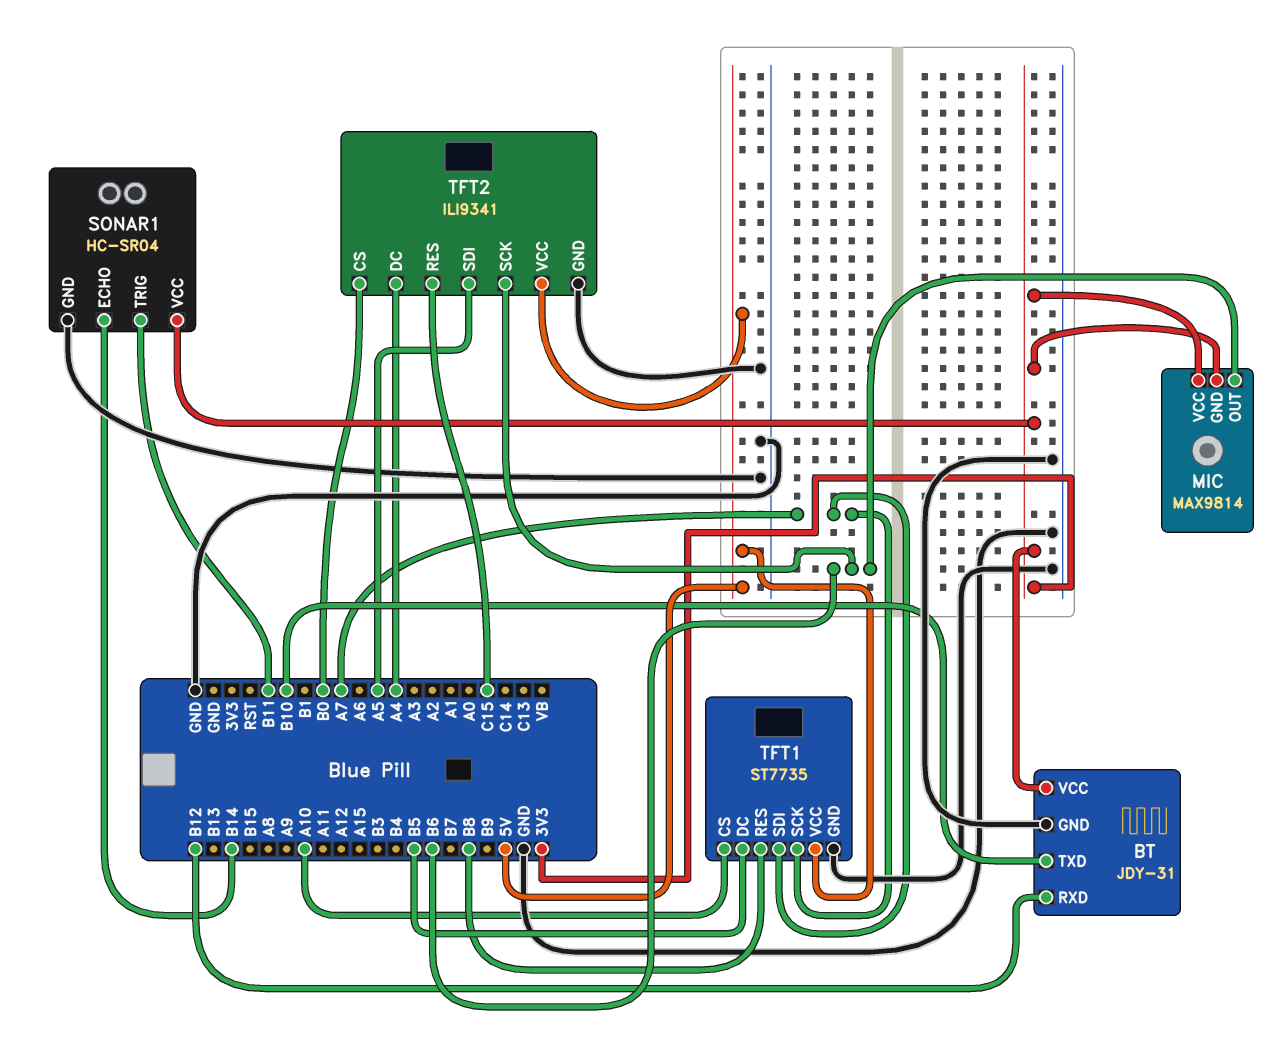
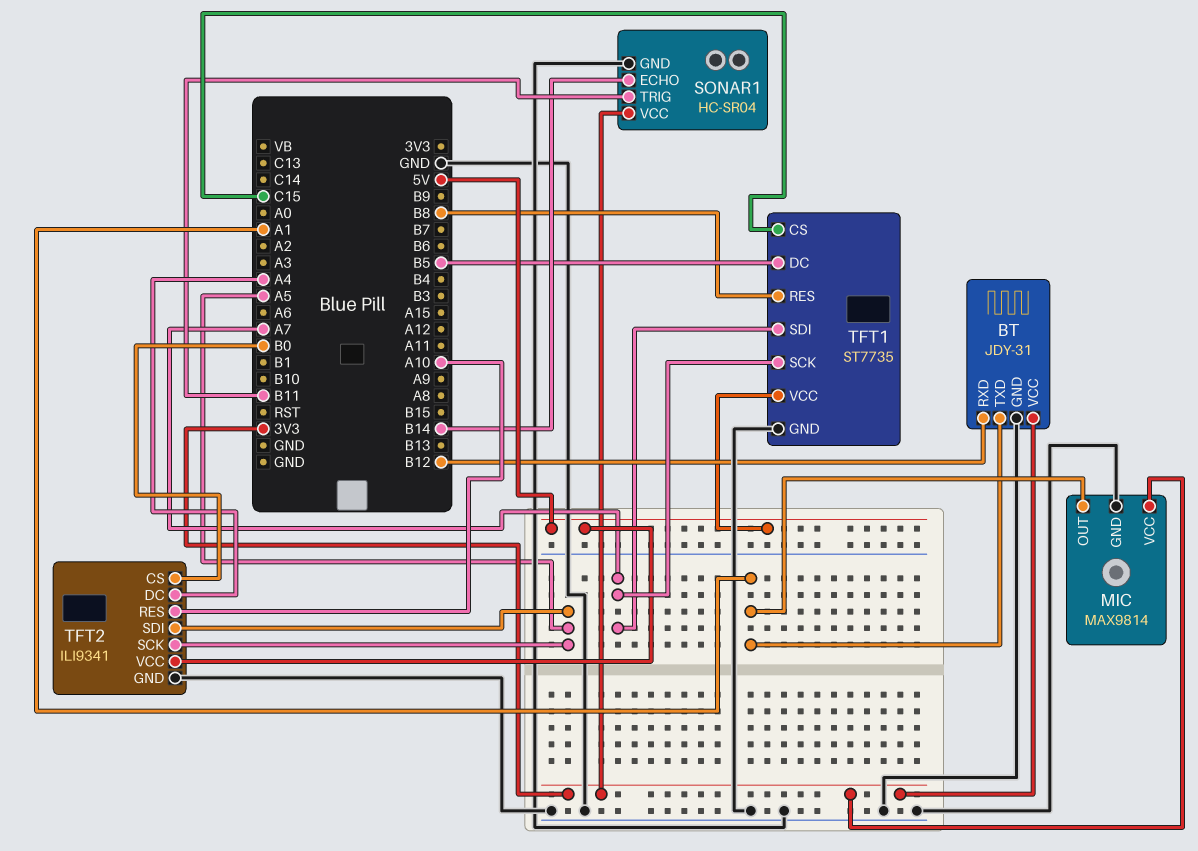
BT pin TXD: B10 -> A1
MIC pin GND: 3V3 -> GND
MIC pin OUT: B6 -> A1
TFT1 pin CS: A10 -> C15
TFT2 pin RES: C15 -> A10
TFT2 pin SCK: B6 -> A5

